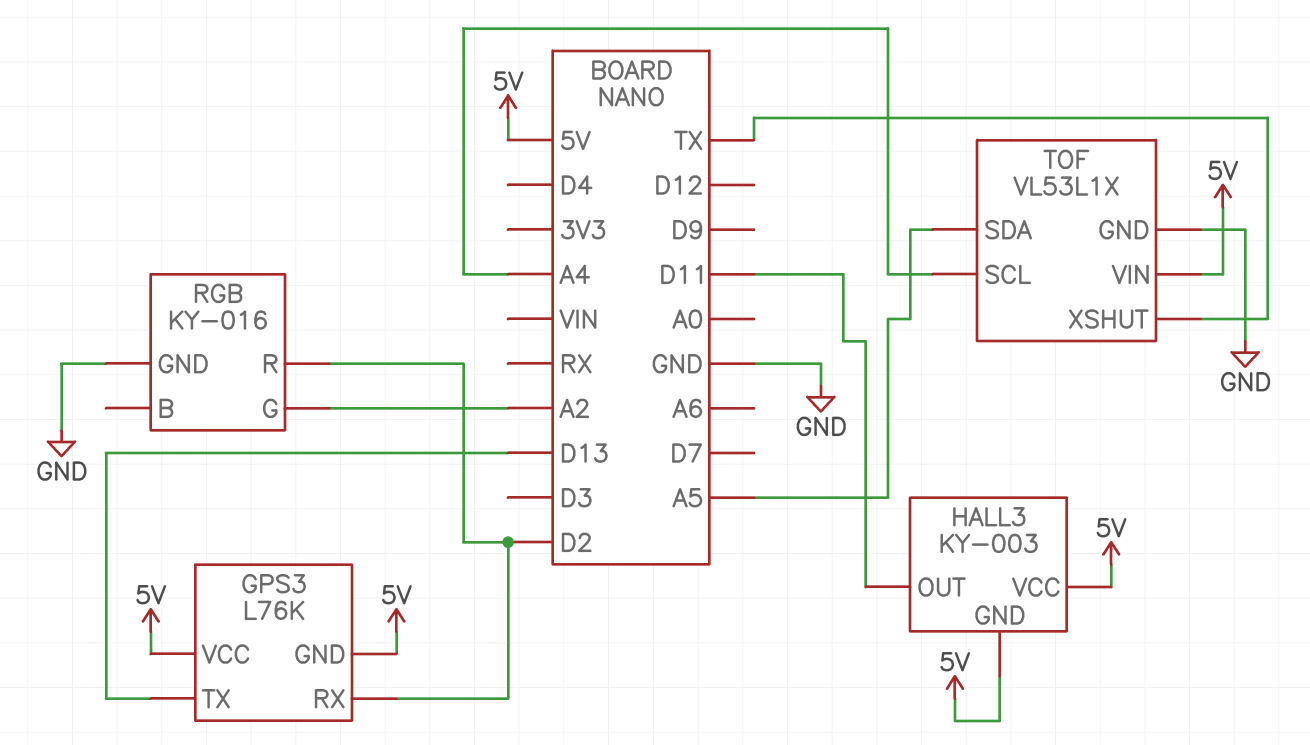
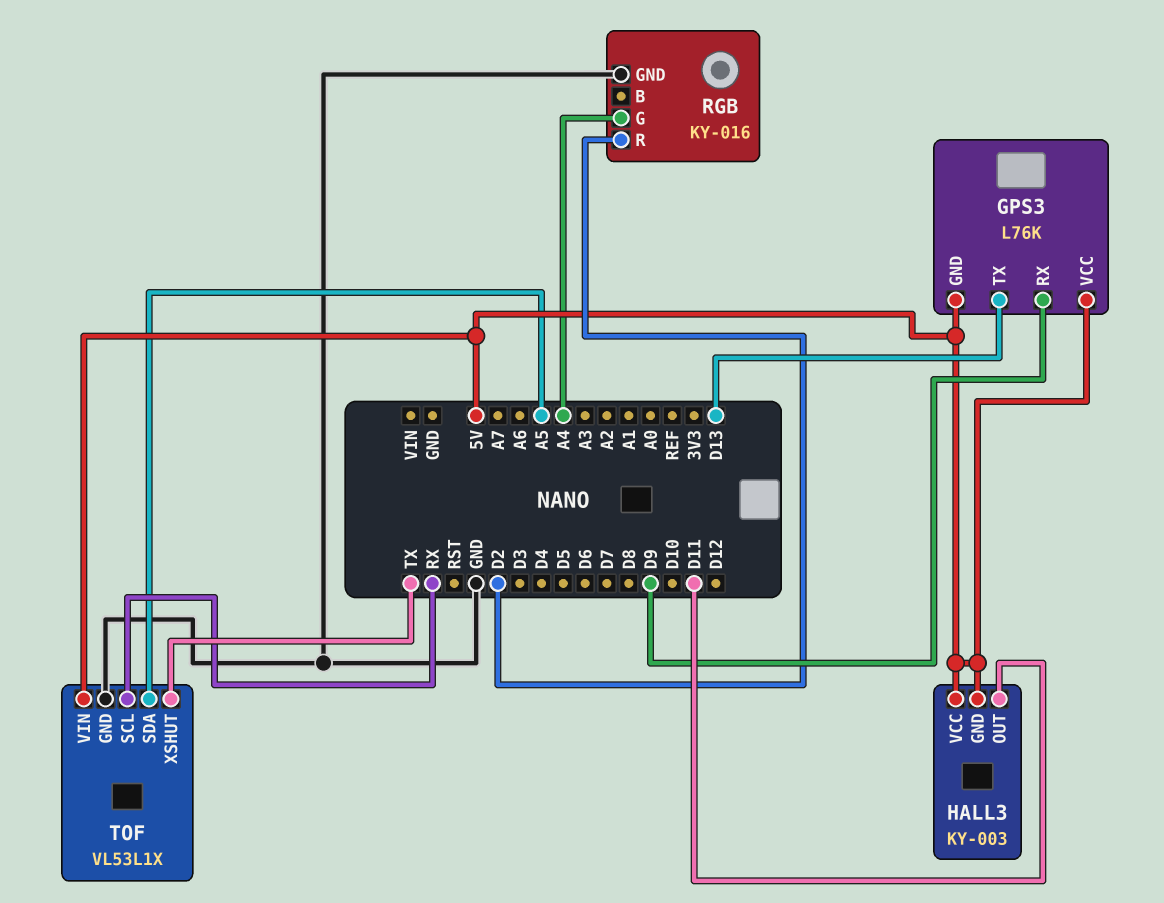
GPS3 pin RX: D2 -> D9
RGB pin G: A2 -> A4
TOF pin SCL: A4 -> RX

